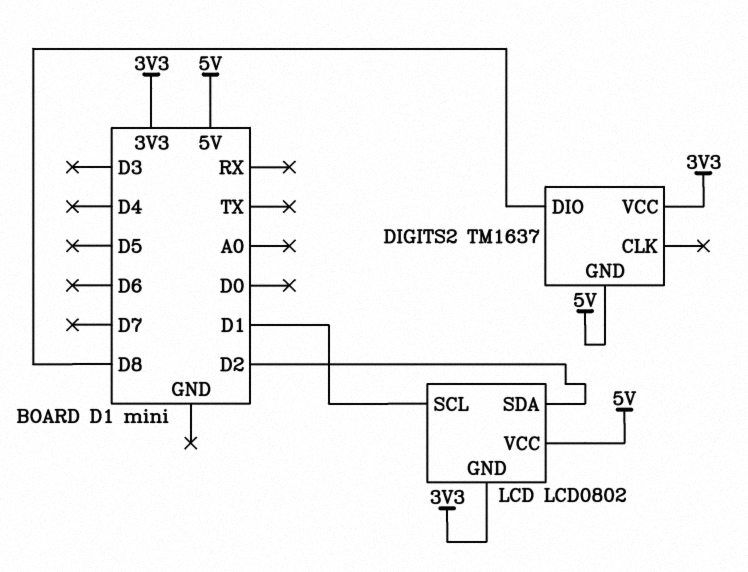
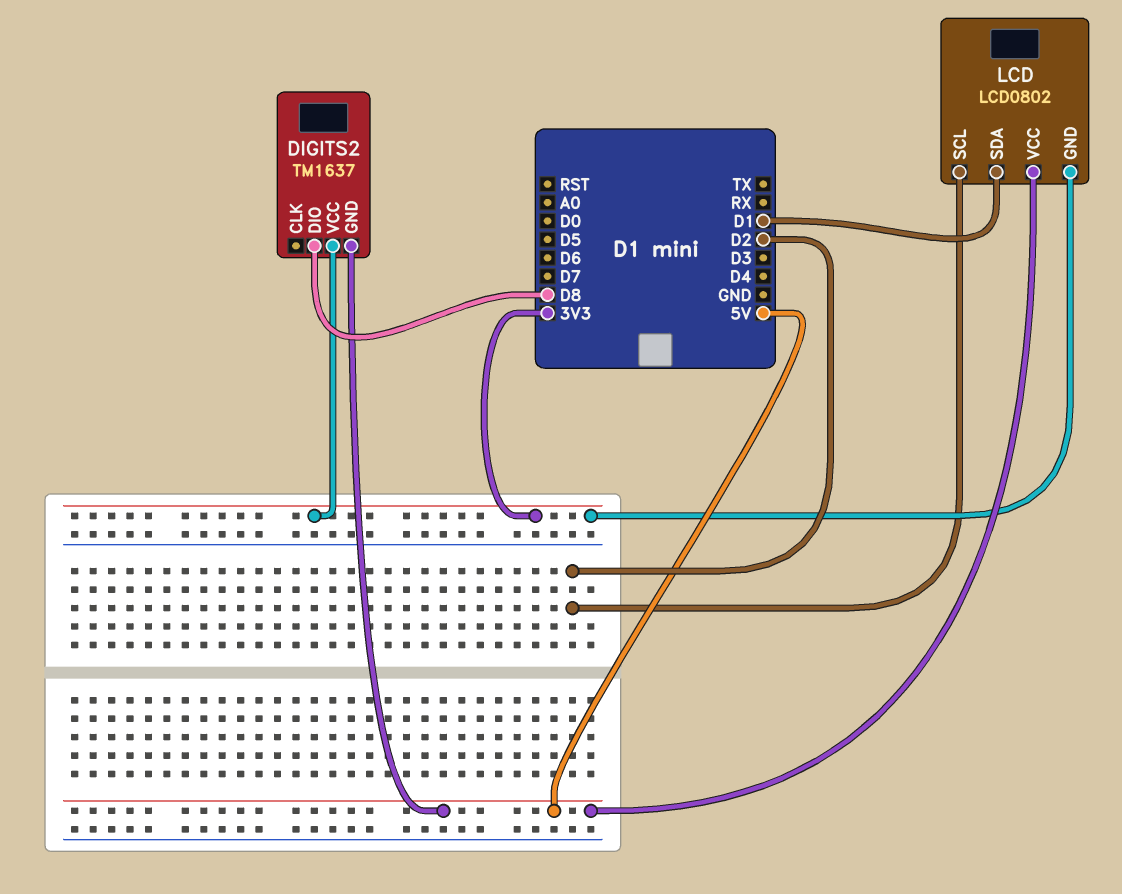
LCD pin SCL: D1 -> D2
LCD pin SDA: D2 -> D1

